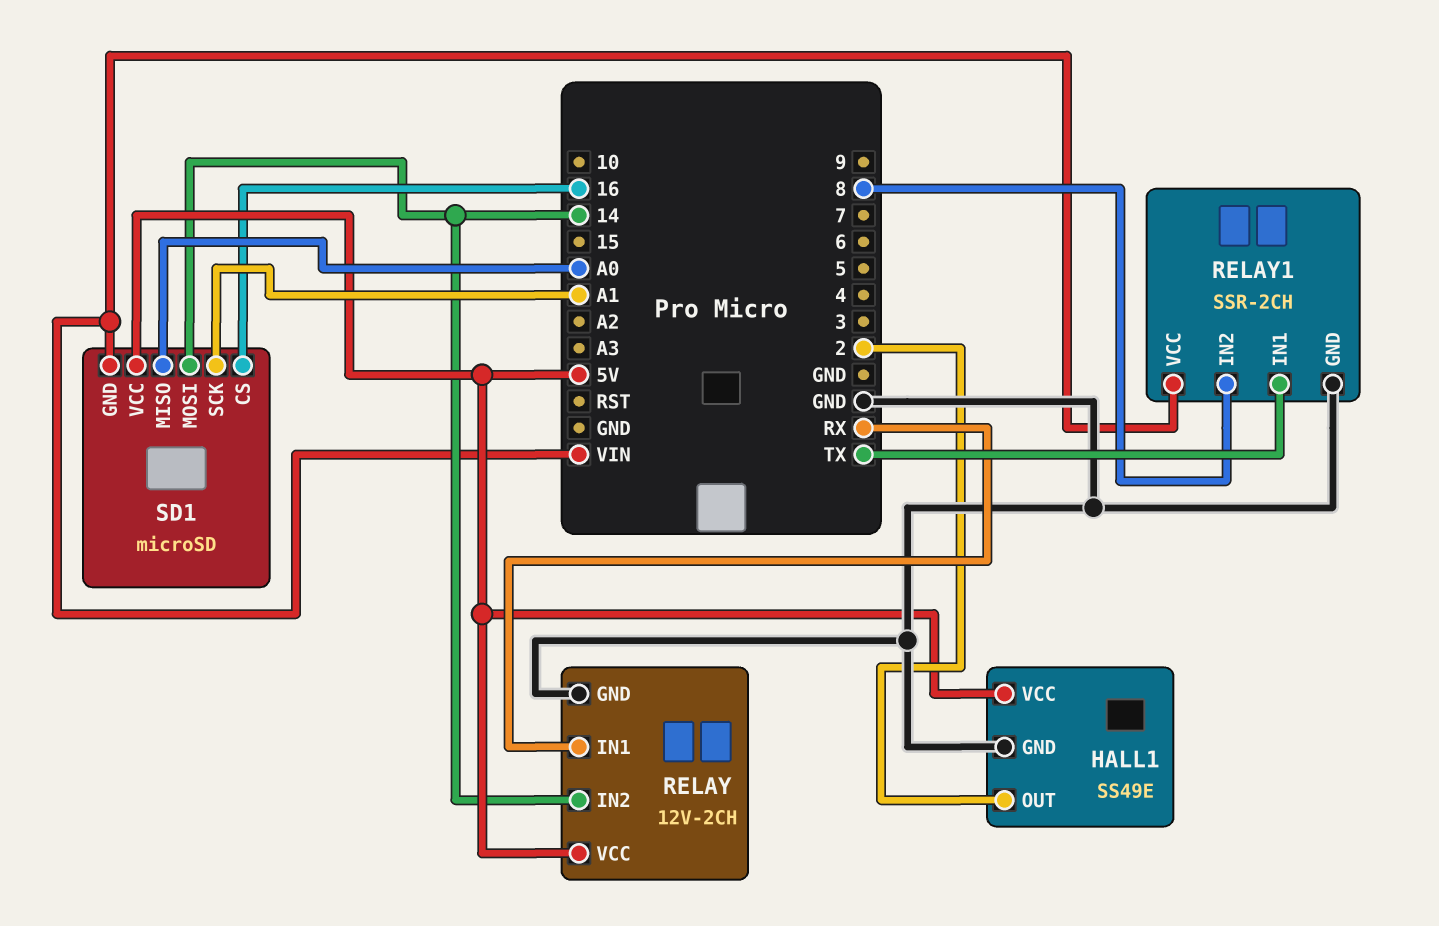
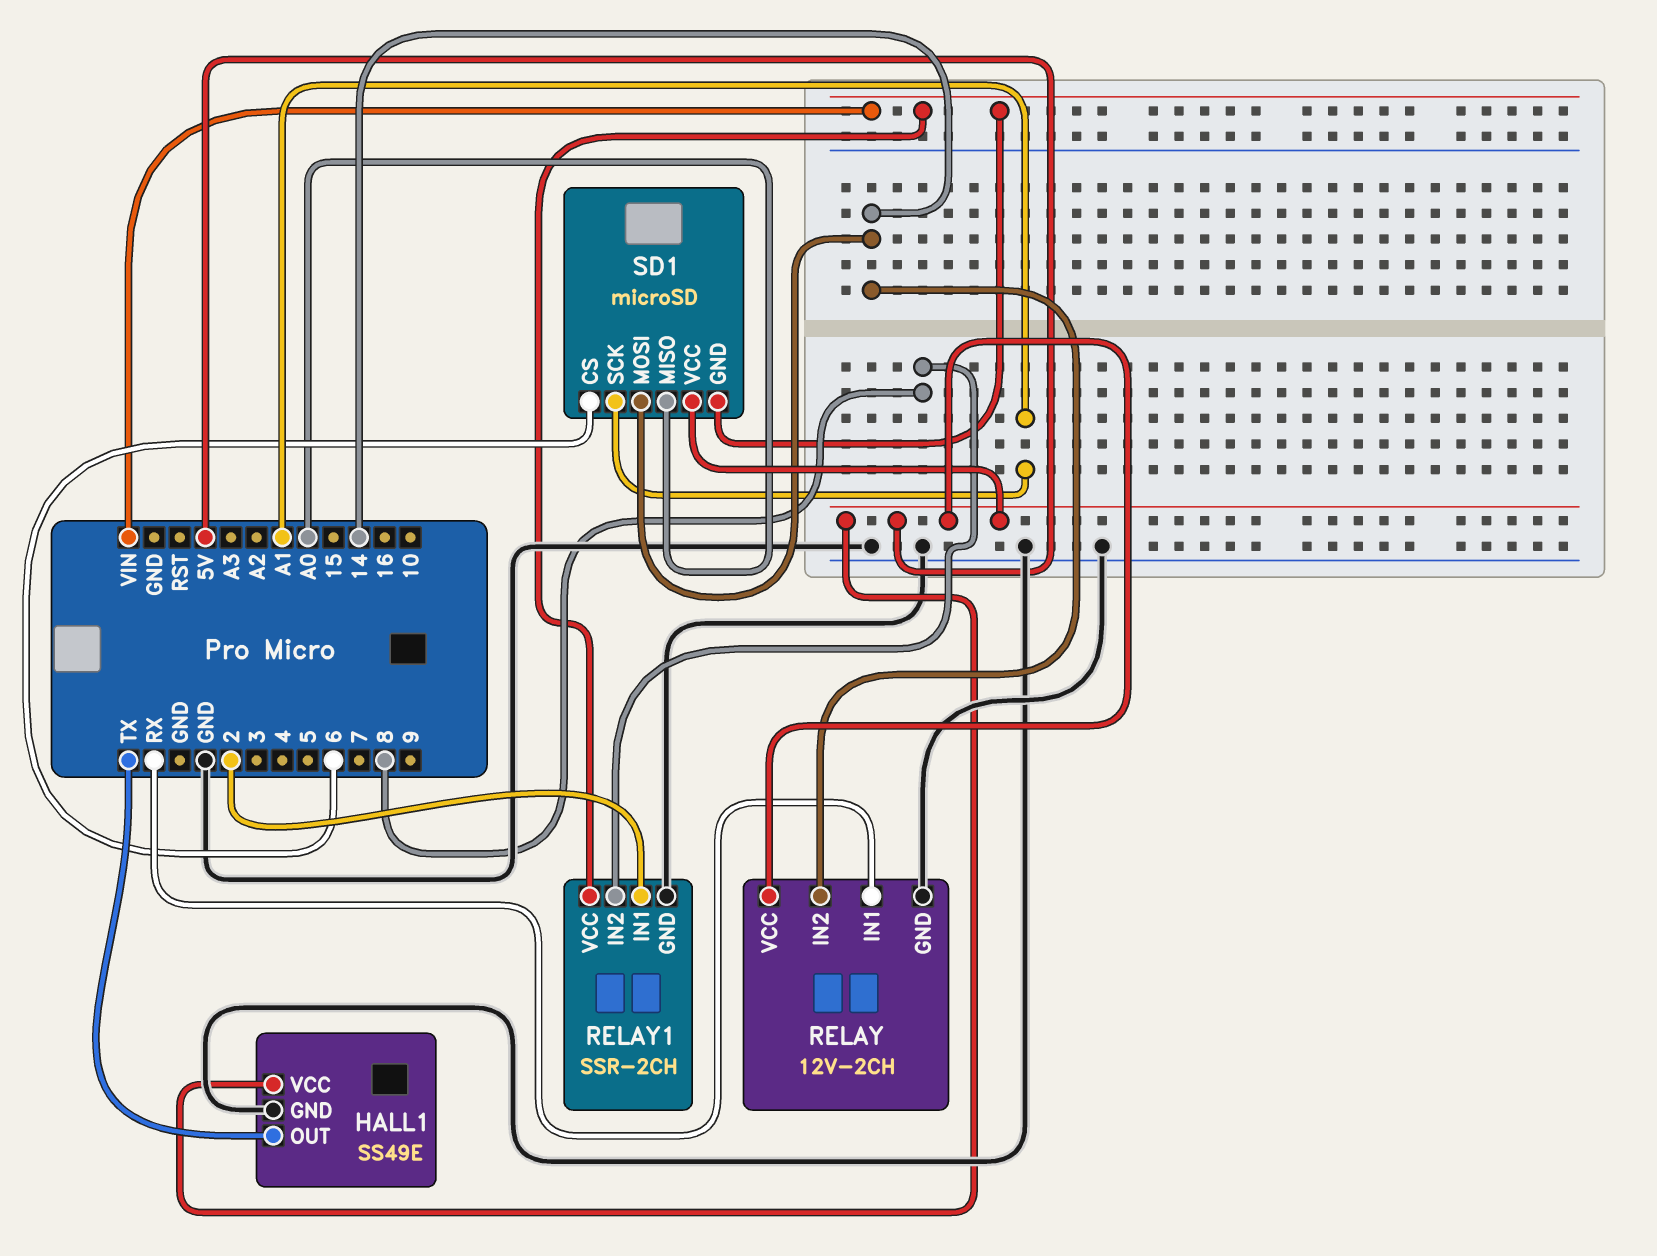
HALL1 pin OUT: 2 -> TX
RELAY1 pin IN1: TX -> 2
SD1 pin CS: 16 -> 6

